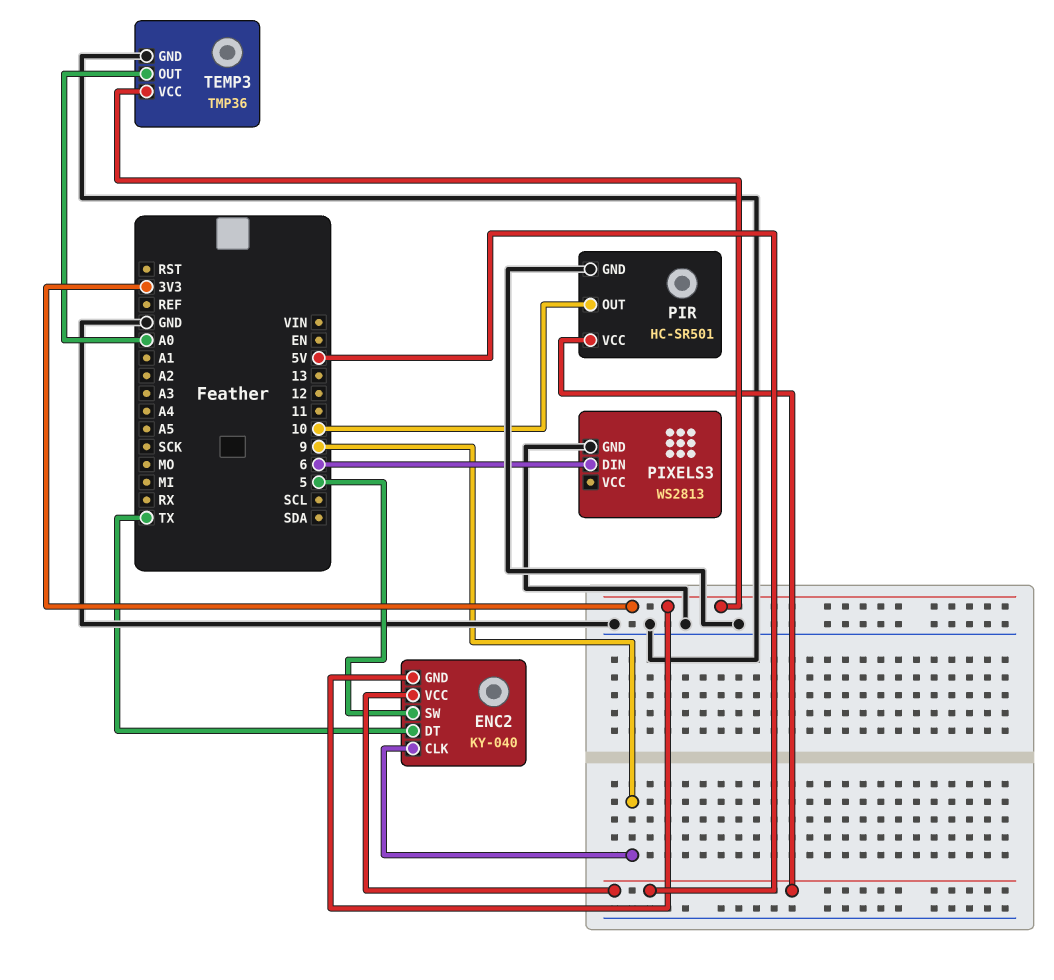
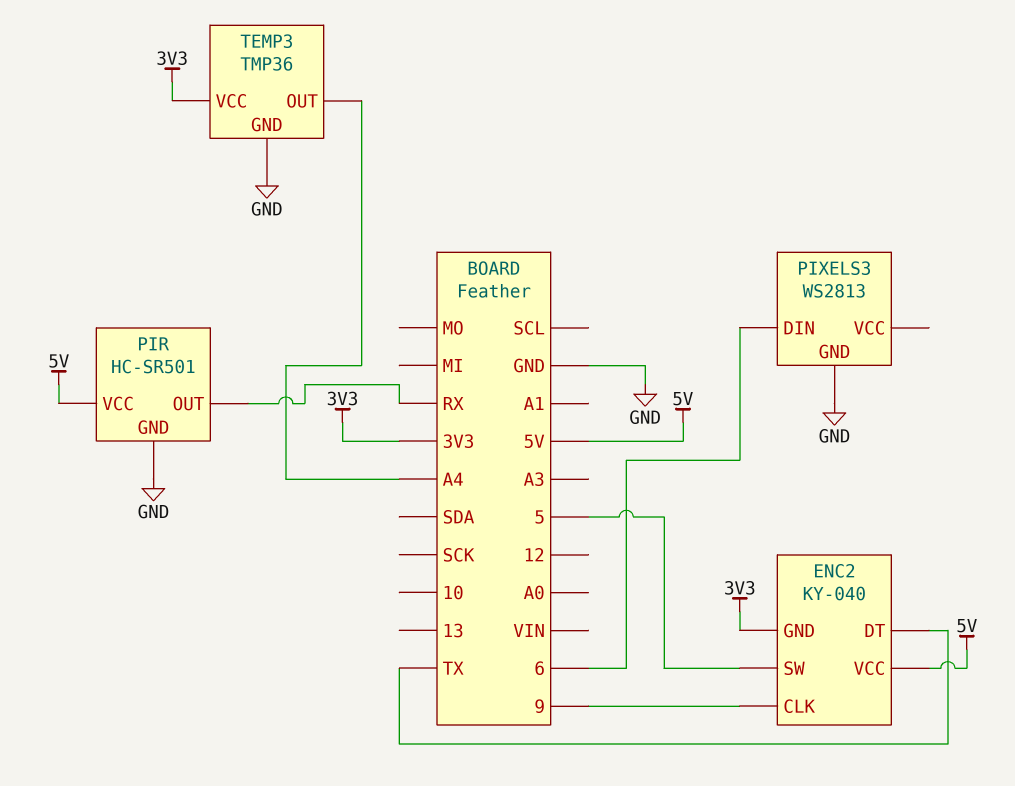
PIR pin OUT: 10 -> RX
TEMP3 pin OUT: A0 -> A4

